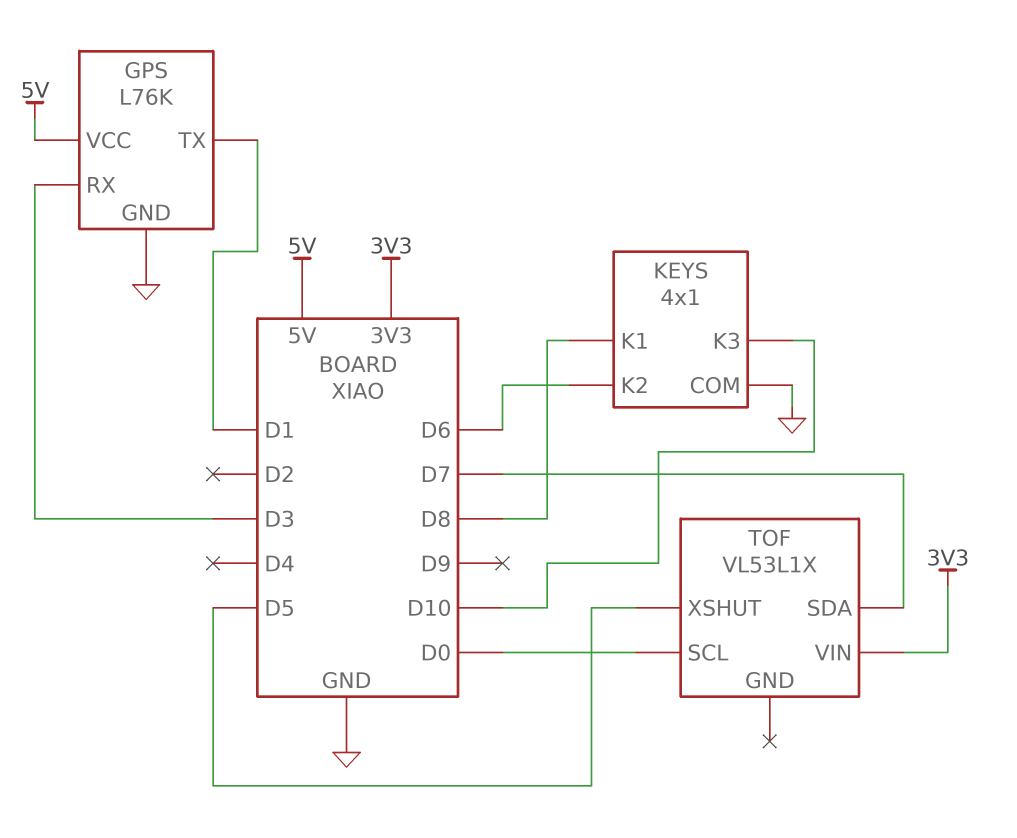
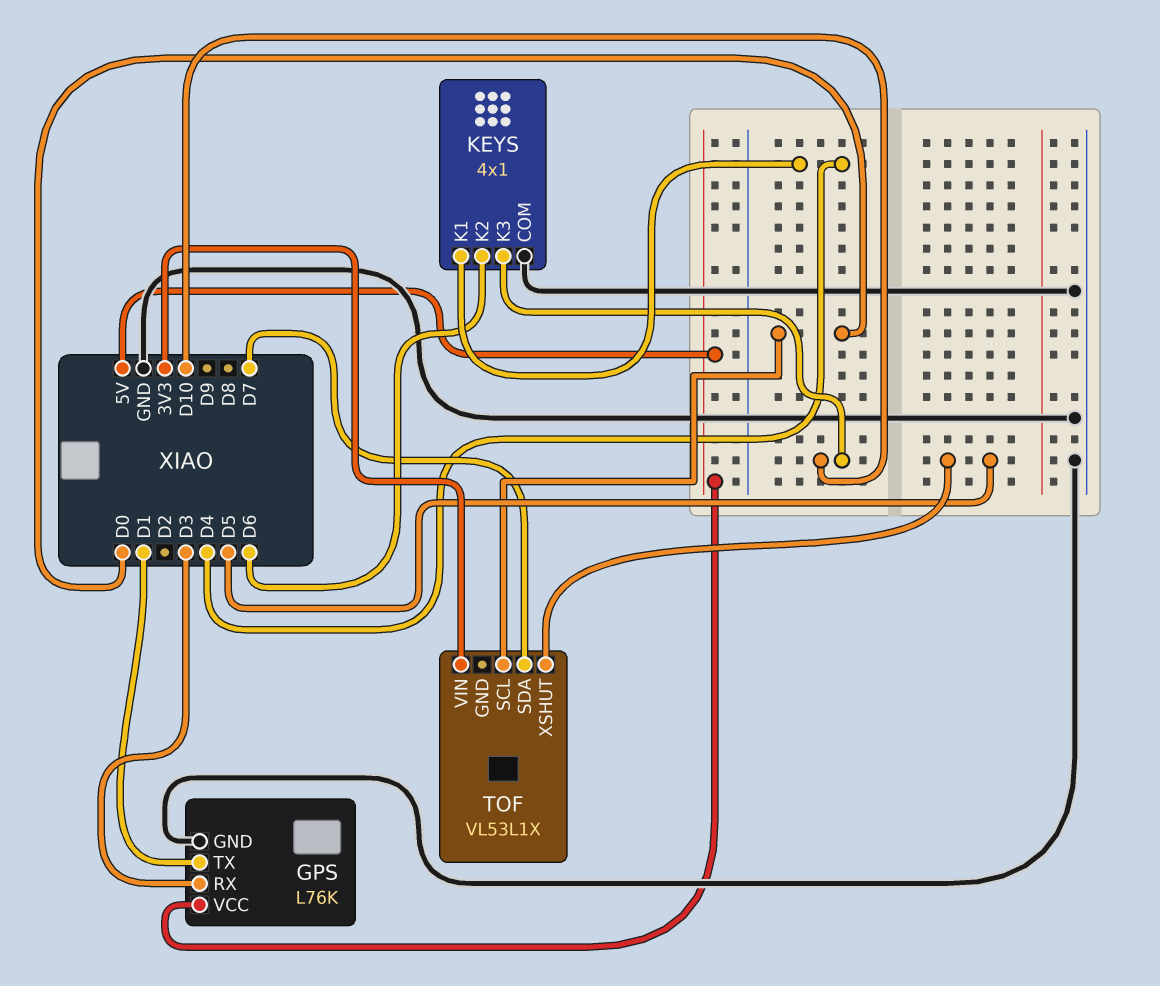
KEYS pin K1: D8 -> D4

